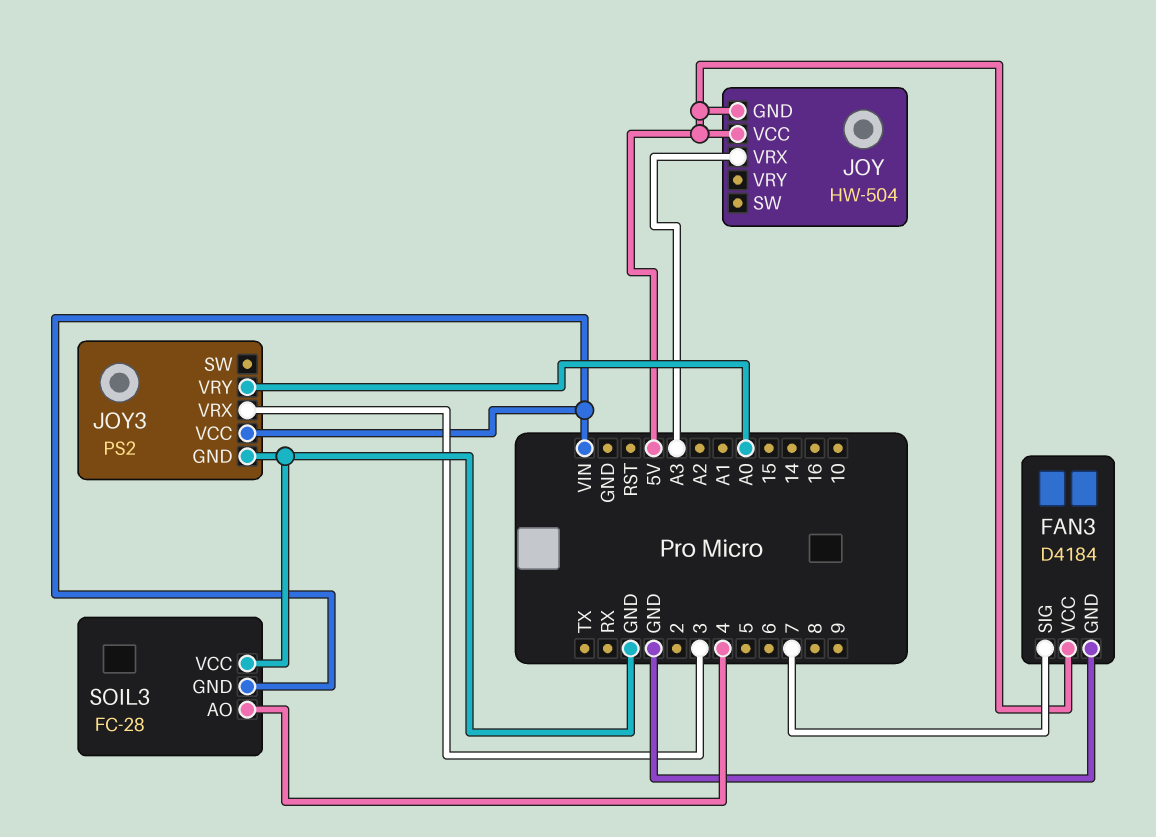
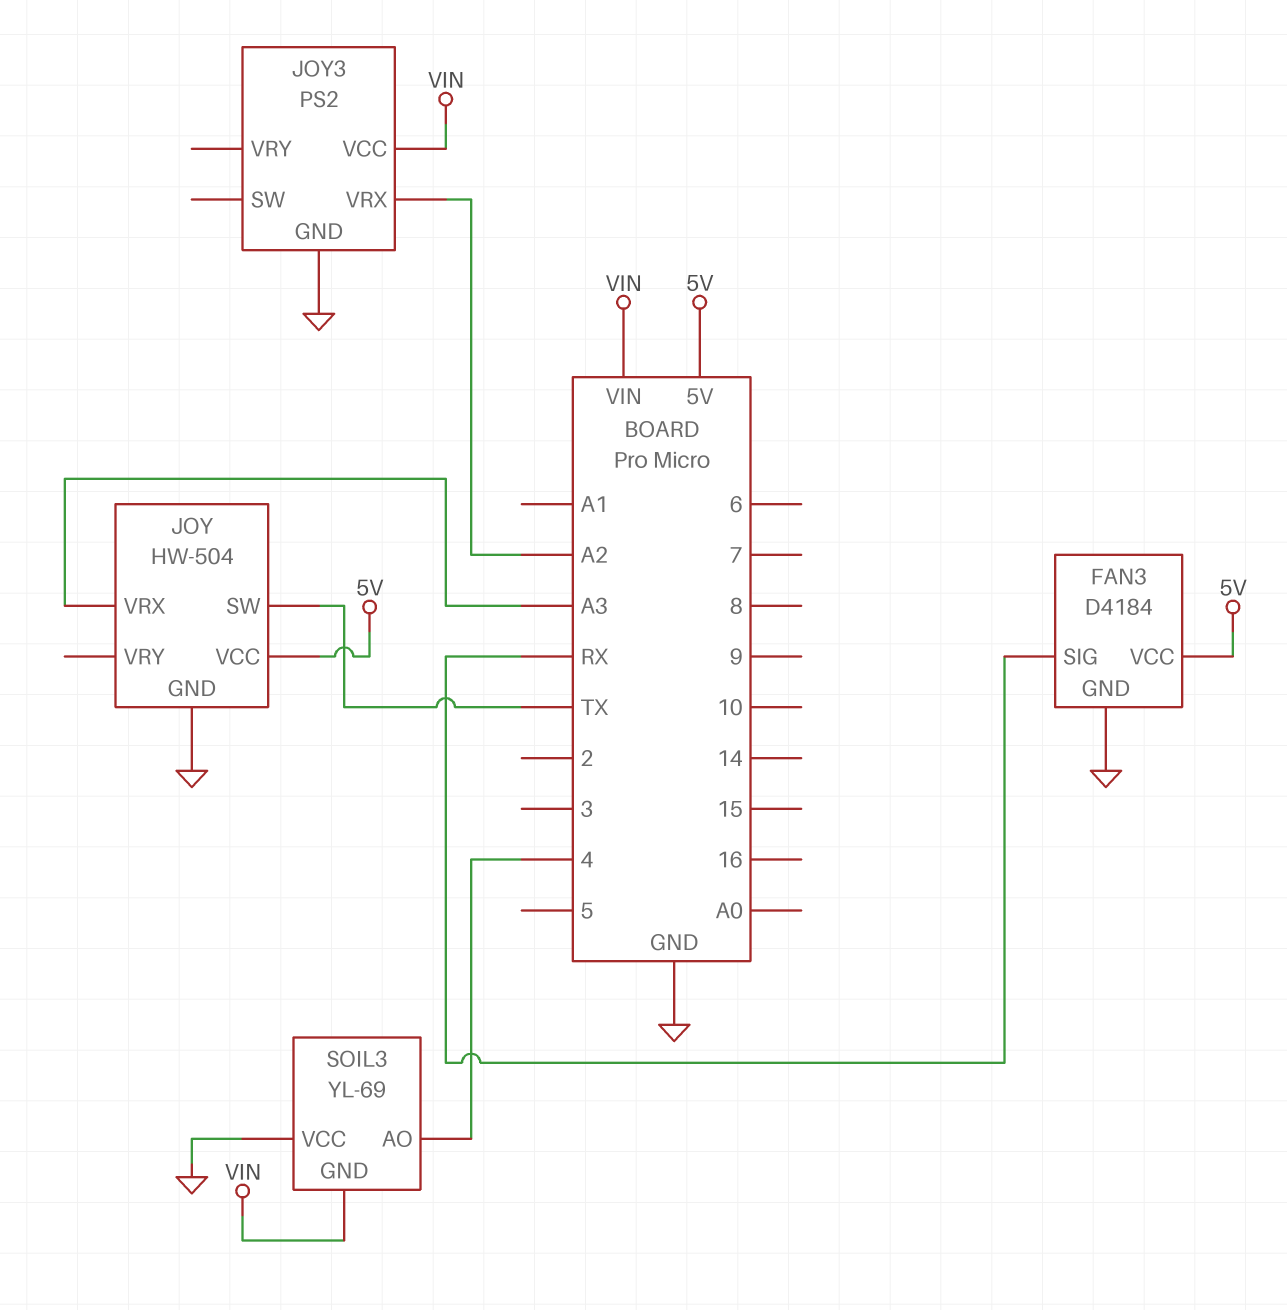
FAN3 pin SIG: 7 -> RX
JOY pin GND: 5V -> GND
JOY pin SW: none -> TX
JOY3 pin VRX: 3 -> A2
JOY3 pin VRY: A0 -> none
SOIL3: FC-28 -> YL-69

